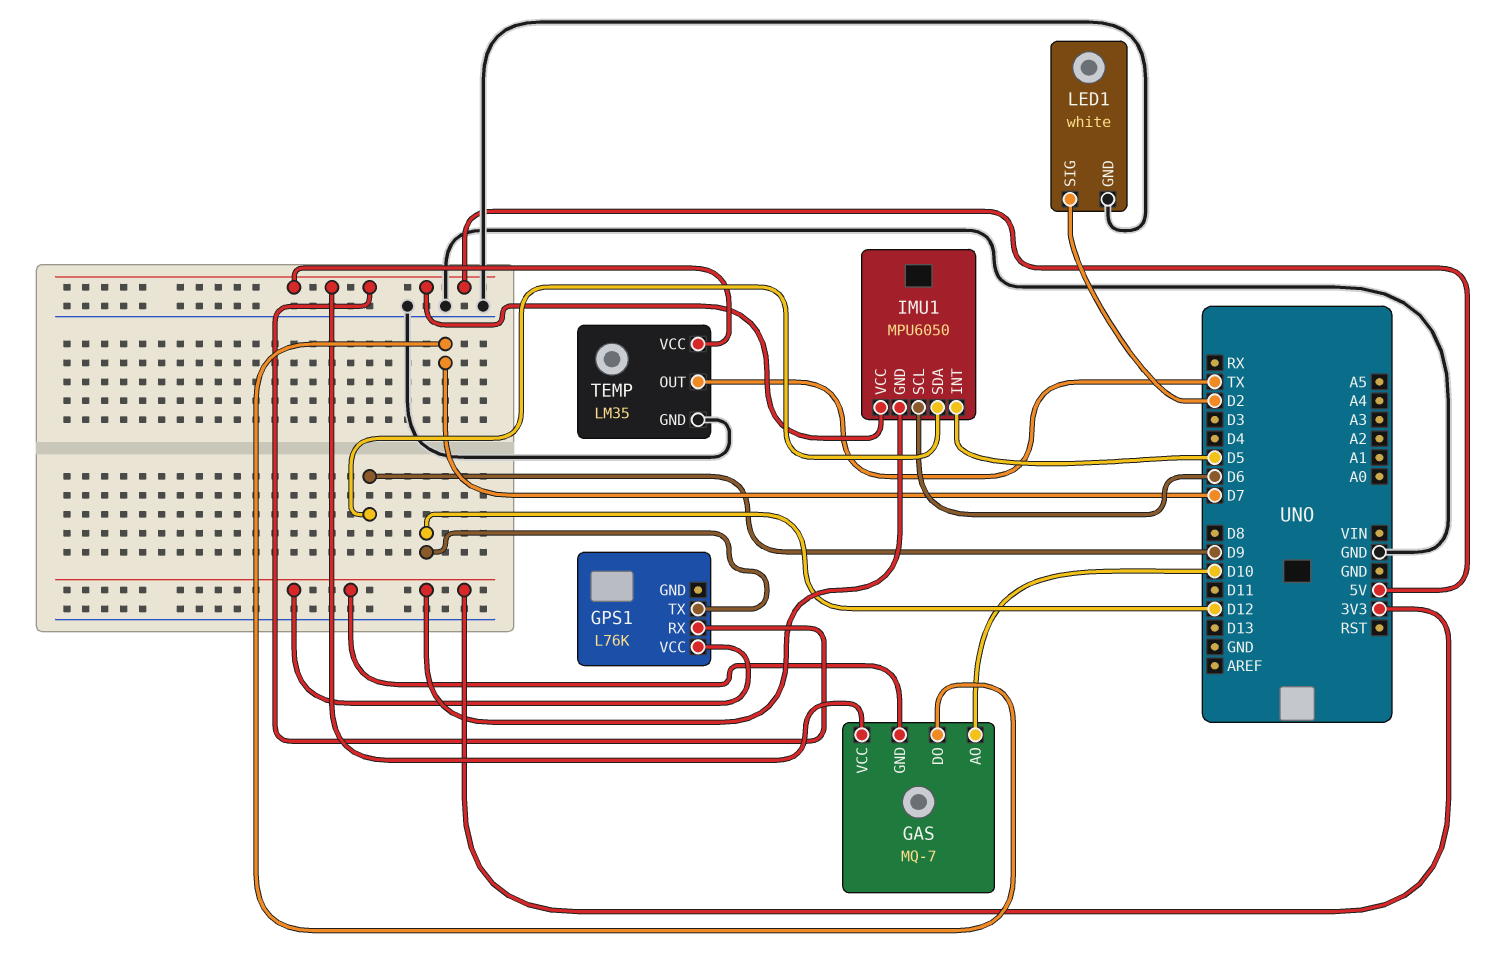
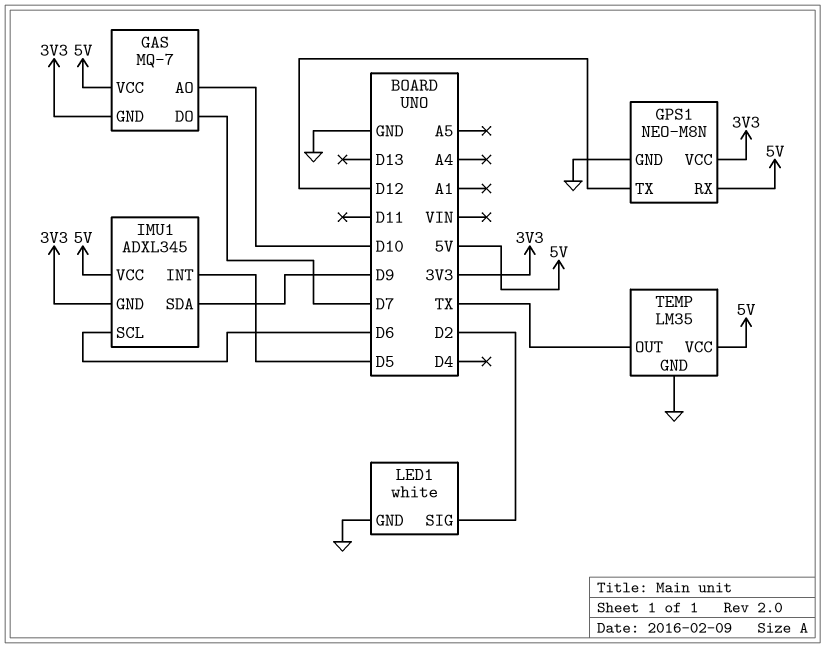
GPS1: L76K -> NEO-M8N
GPS1 pin GND: none -> GND
IMU1: MPU6050 -> ADXL345

